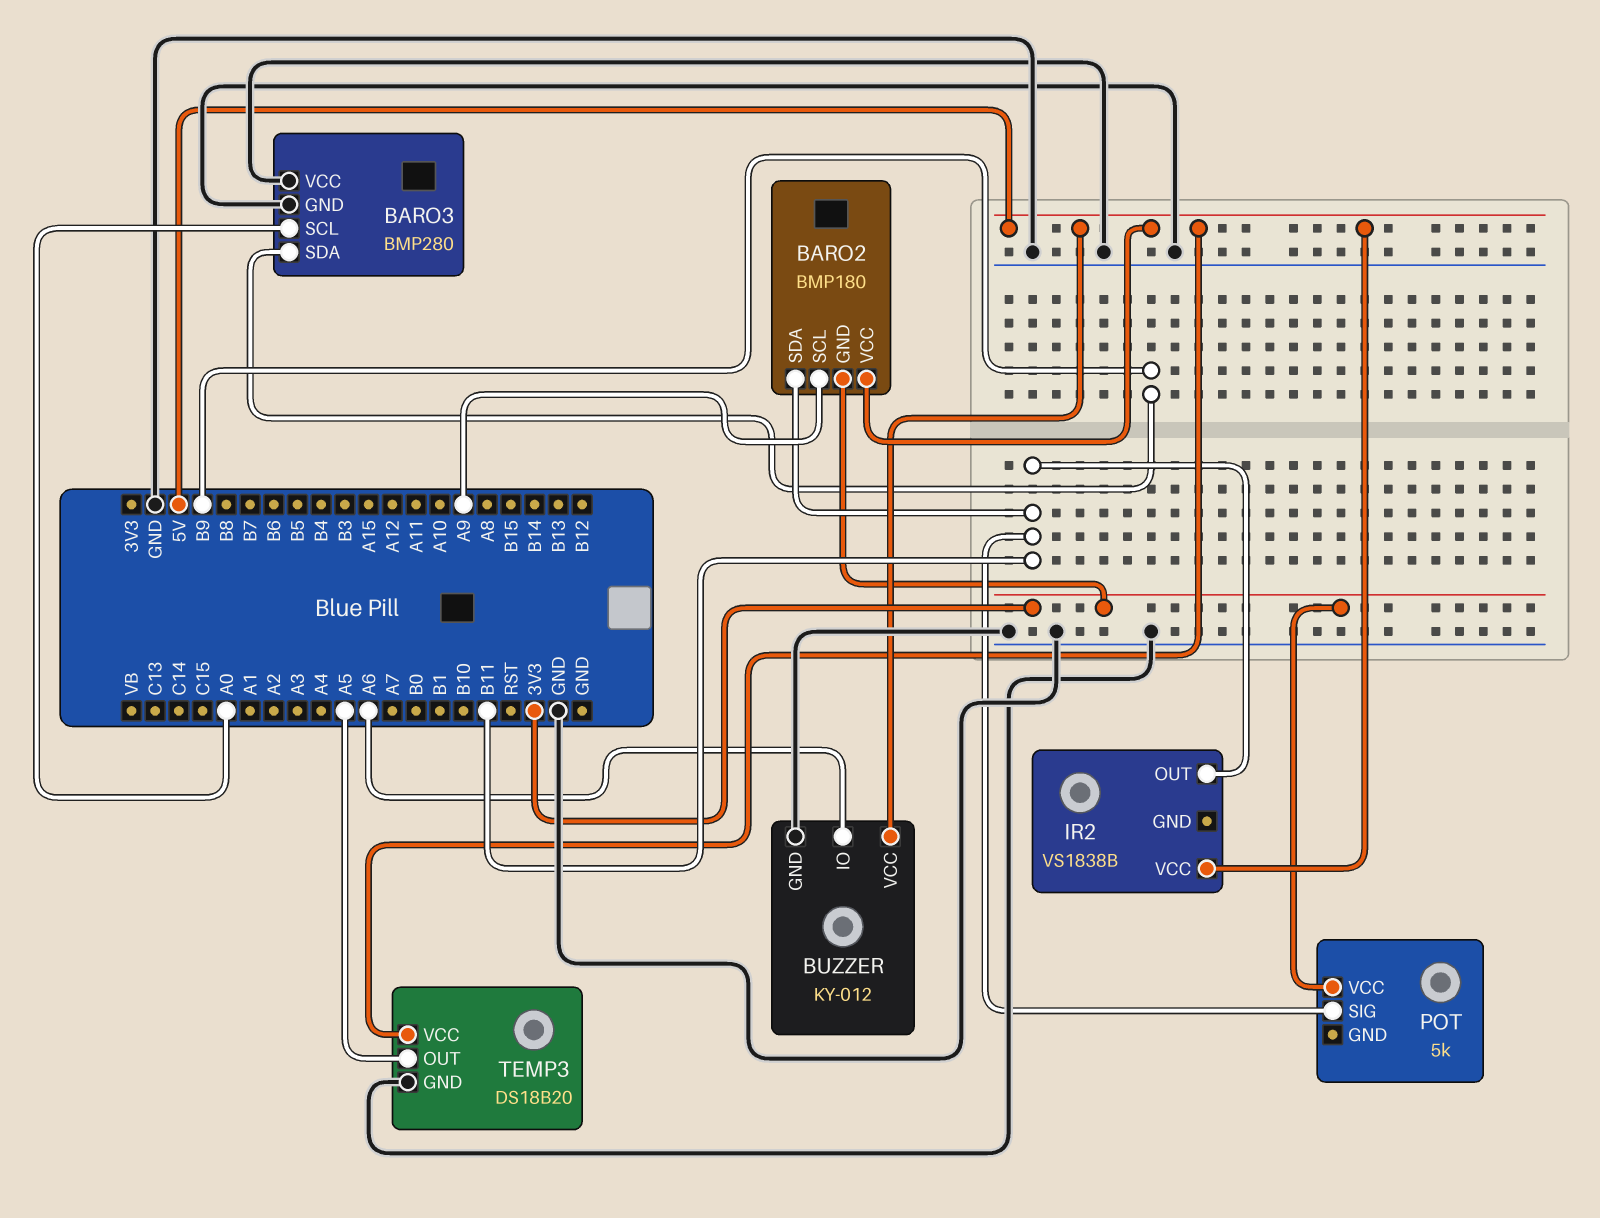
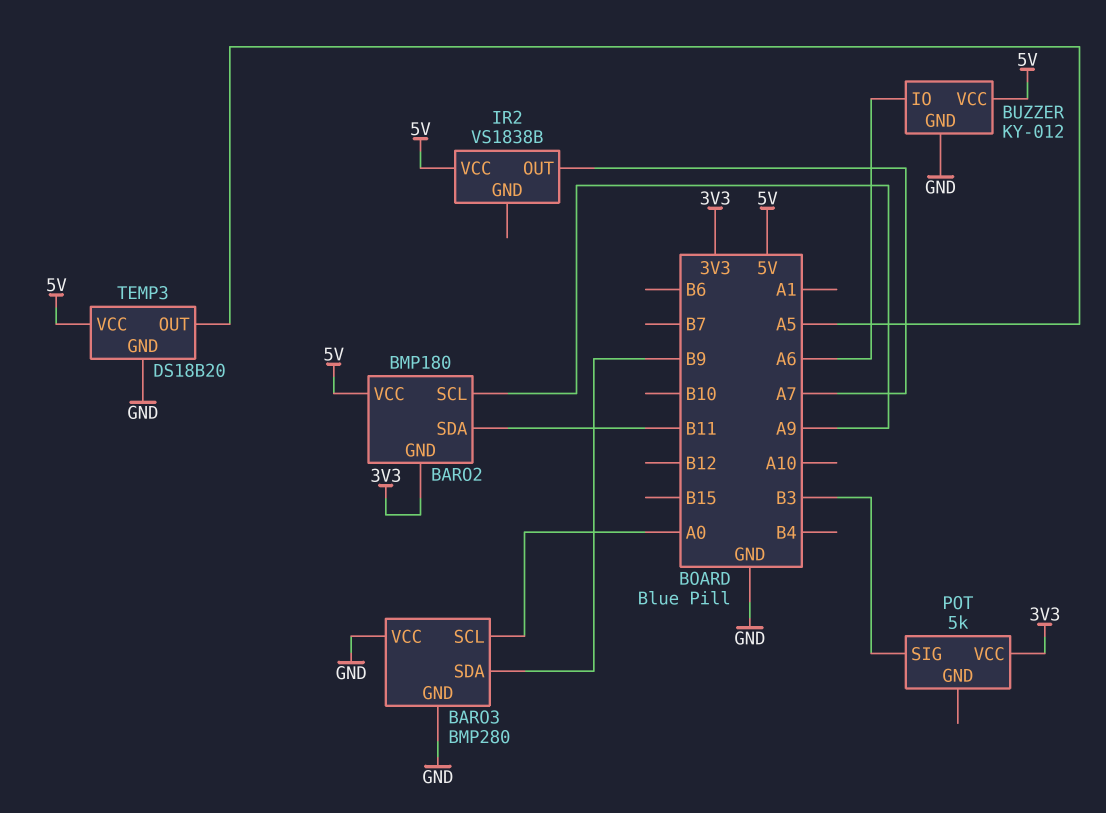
IR2 pin OUT: B11 -> A7
POT pin SIG: B11 -> B3

